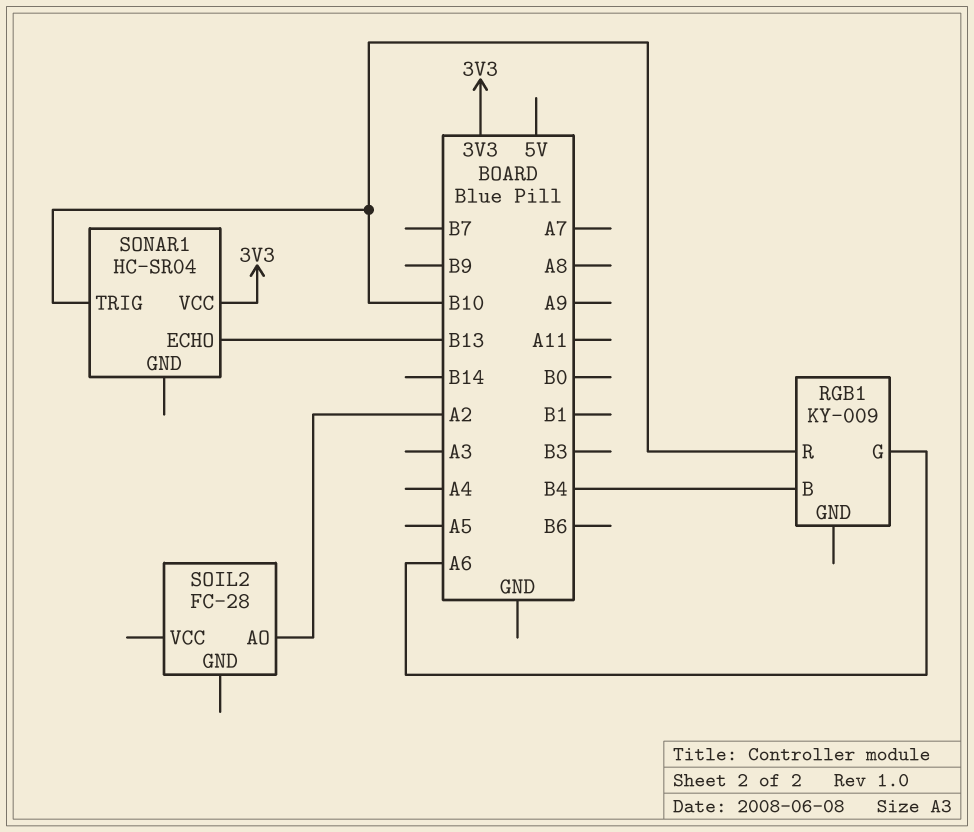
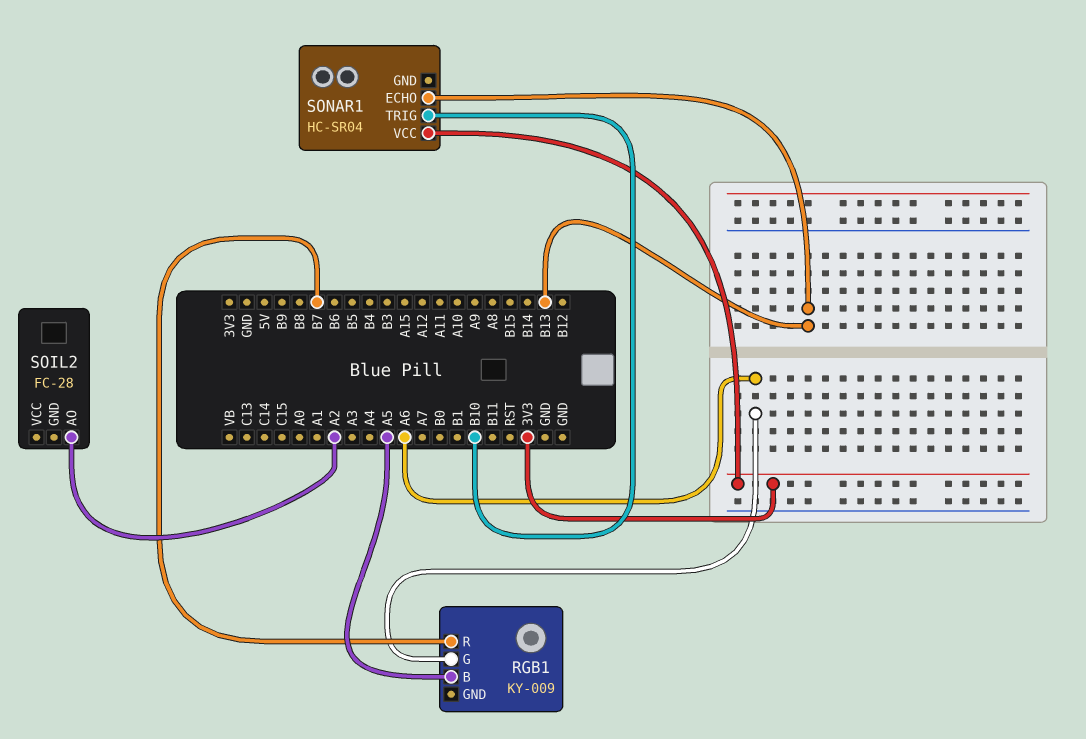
RGB1 pin B: B4 -> A5
RGB1 pin R: B10 -> B7

